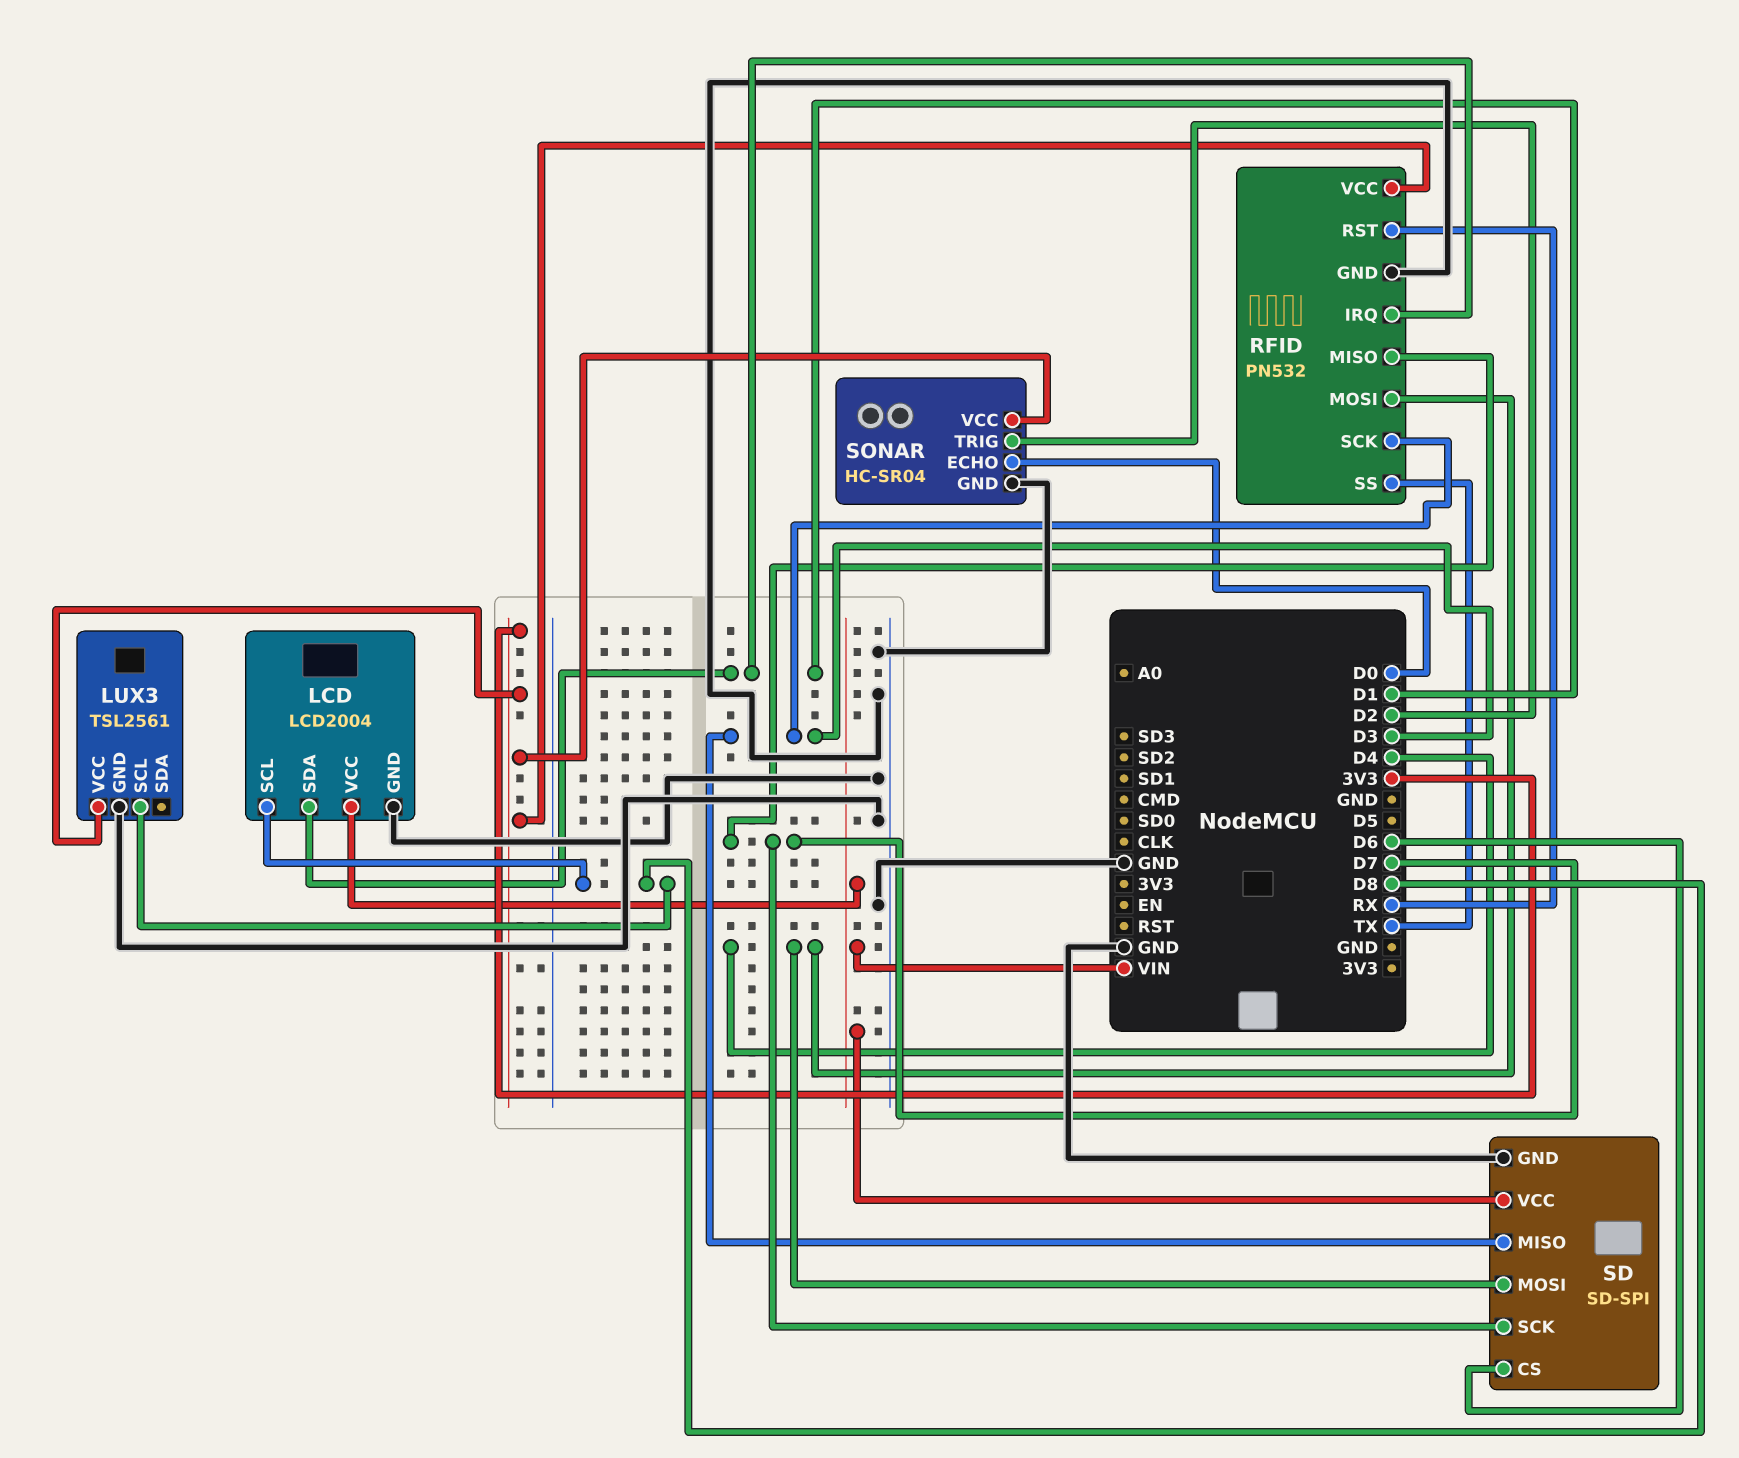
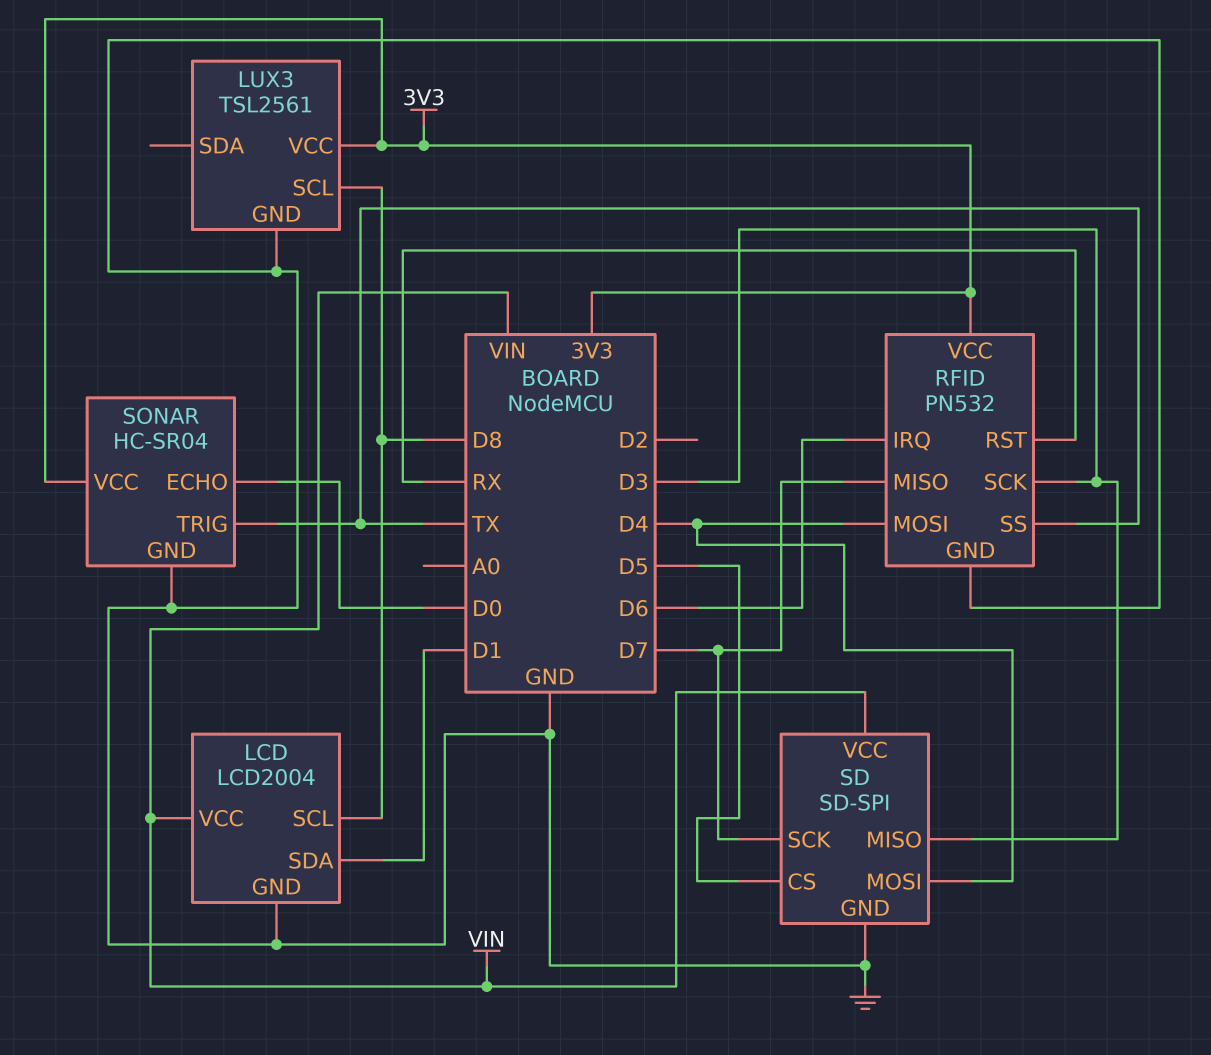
RFID pin IRQ: D1 -> D6
SD pin CS: D6 -> D5
SONAR pin TRIG: D2 -> TX

